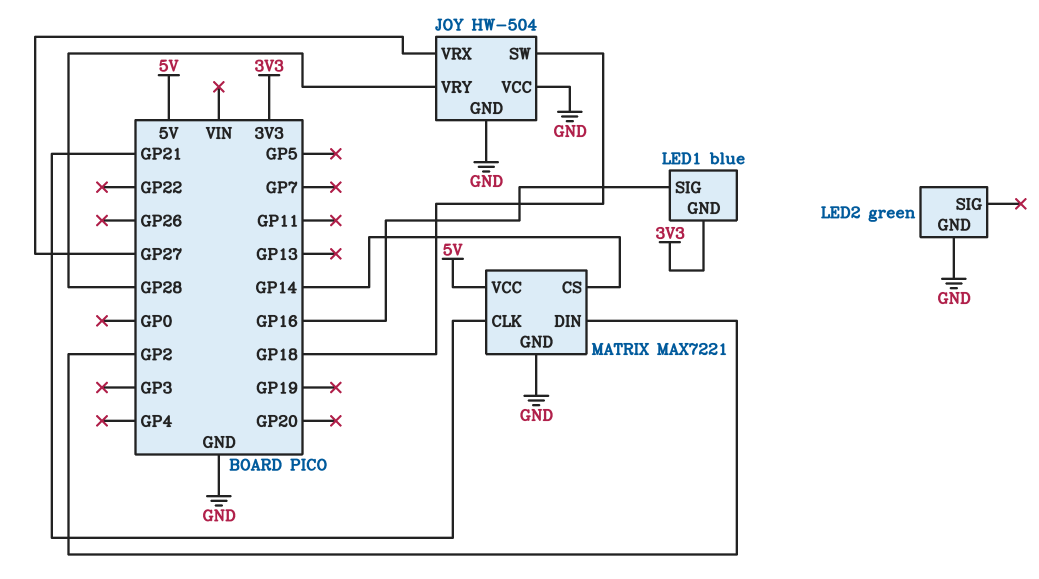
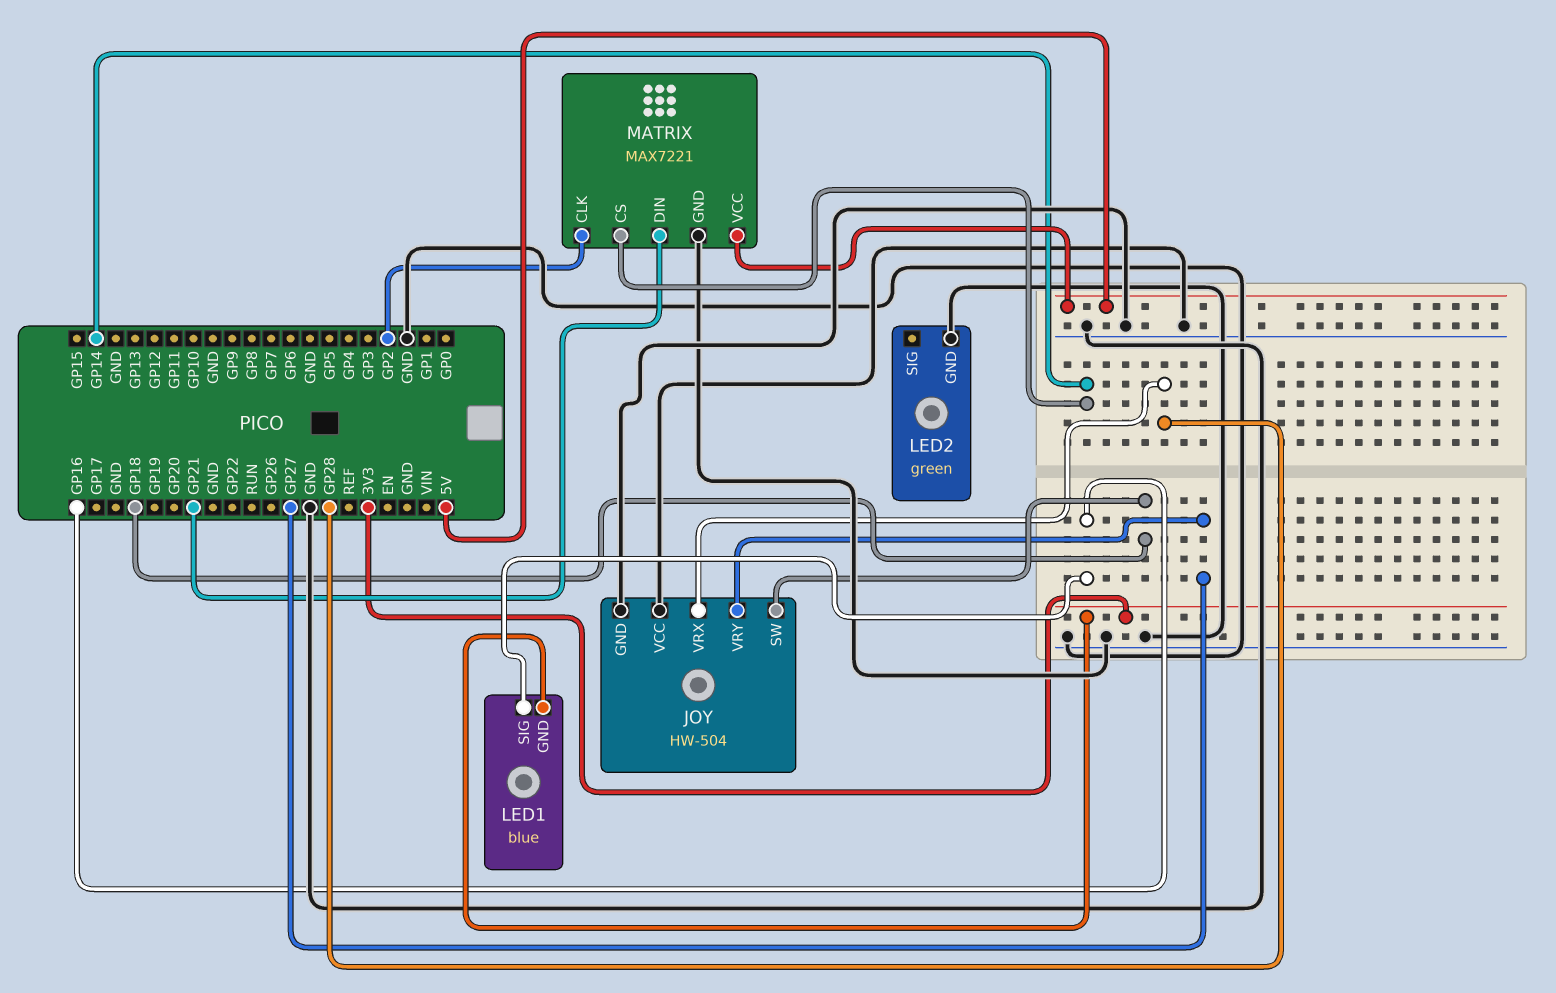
JOY pin VRX: GP27 -> GP28
JOY pin VRY: GP28 -> GP27
MATRIX pin CLK: GP21 -> GP2
MATRIX pin DIN: GP2 -> GP21

